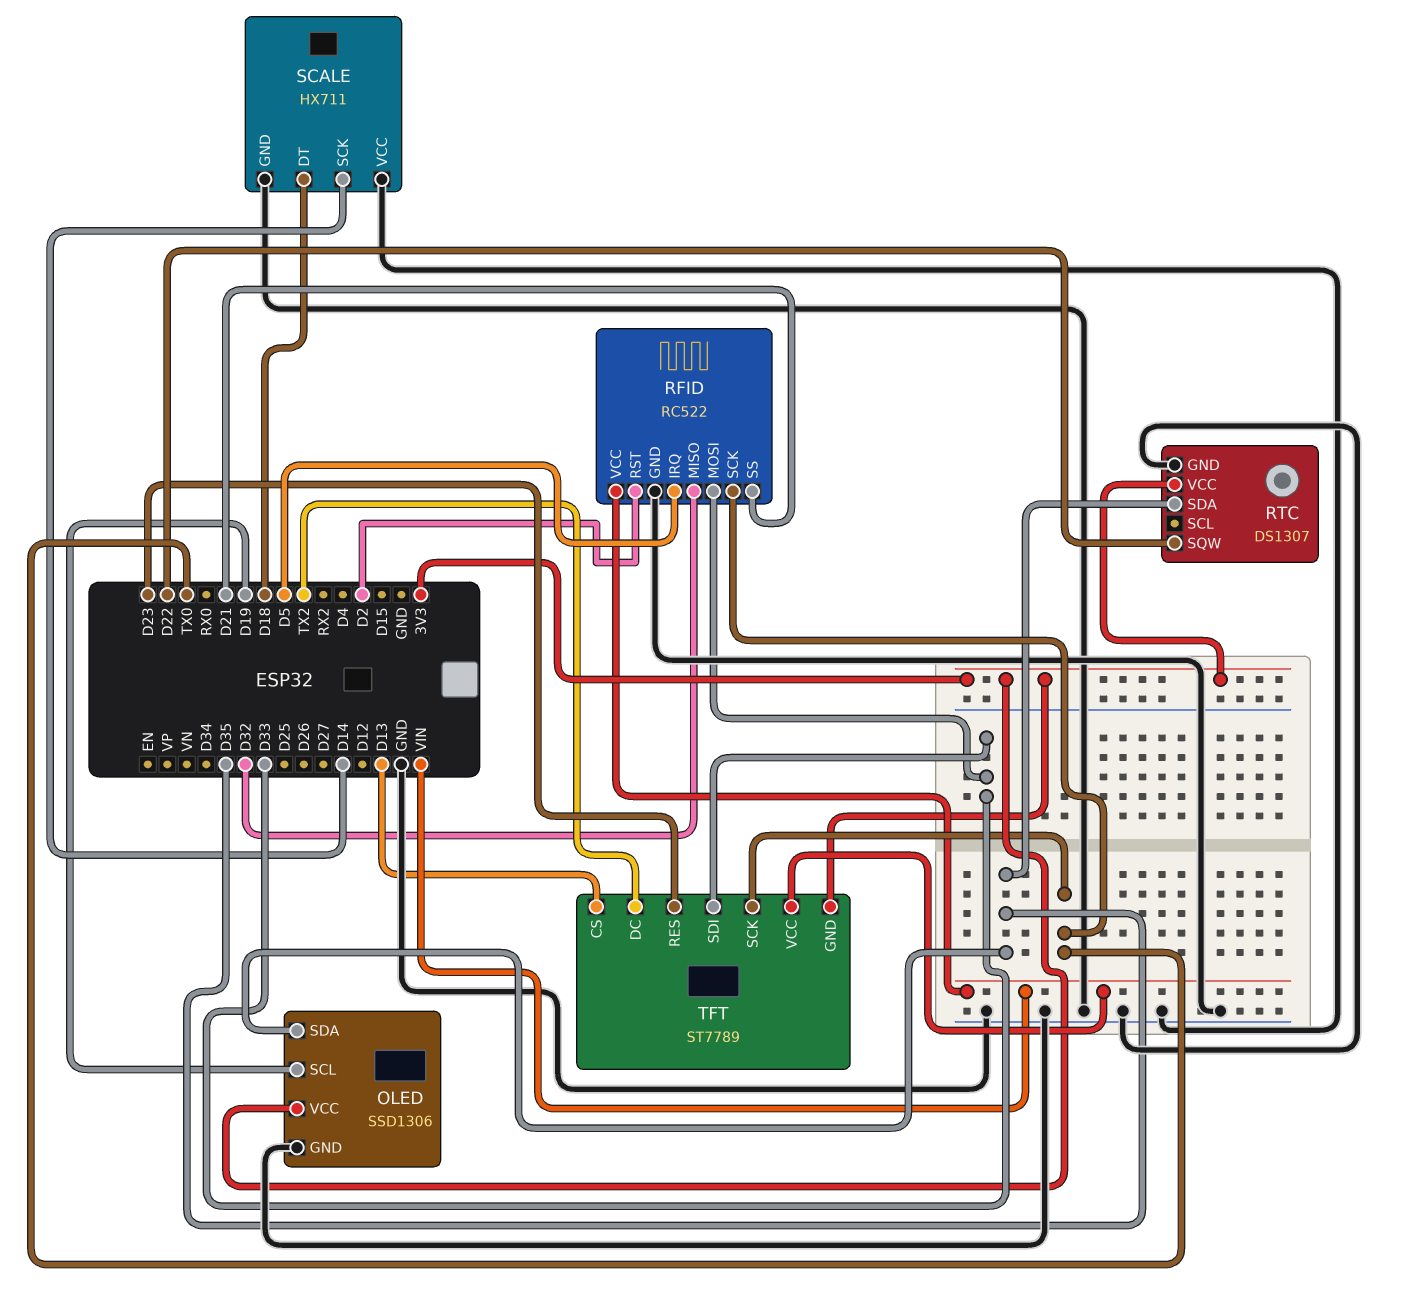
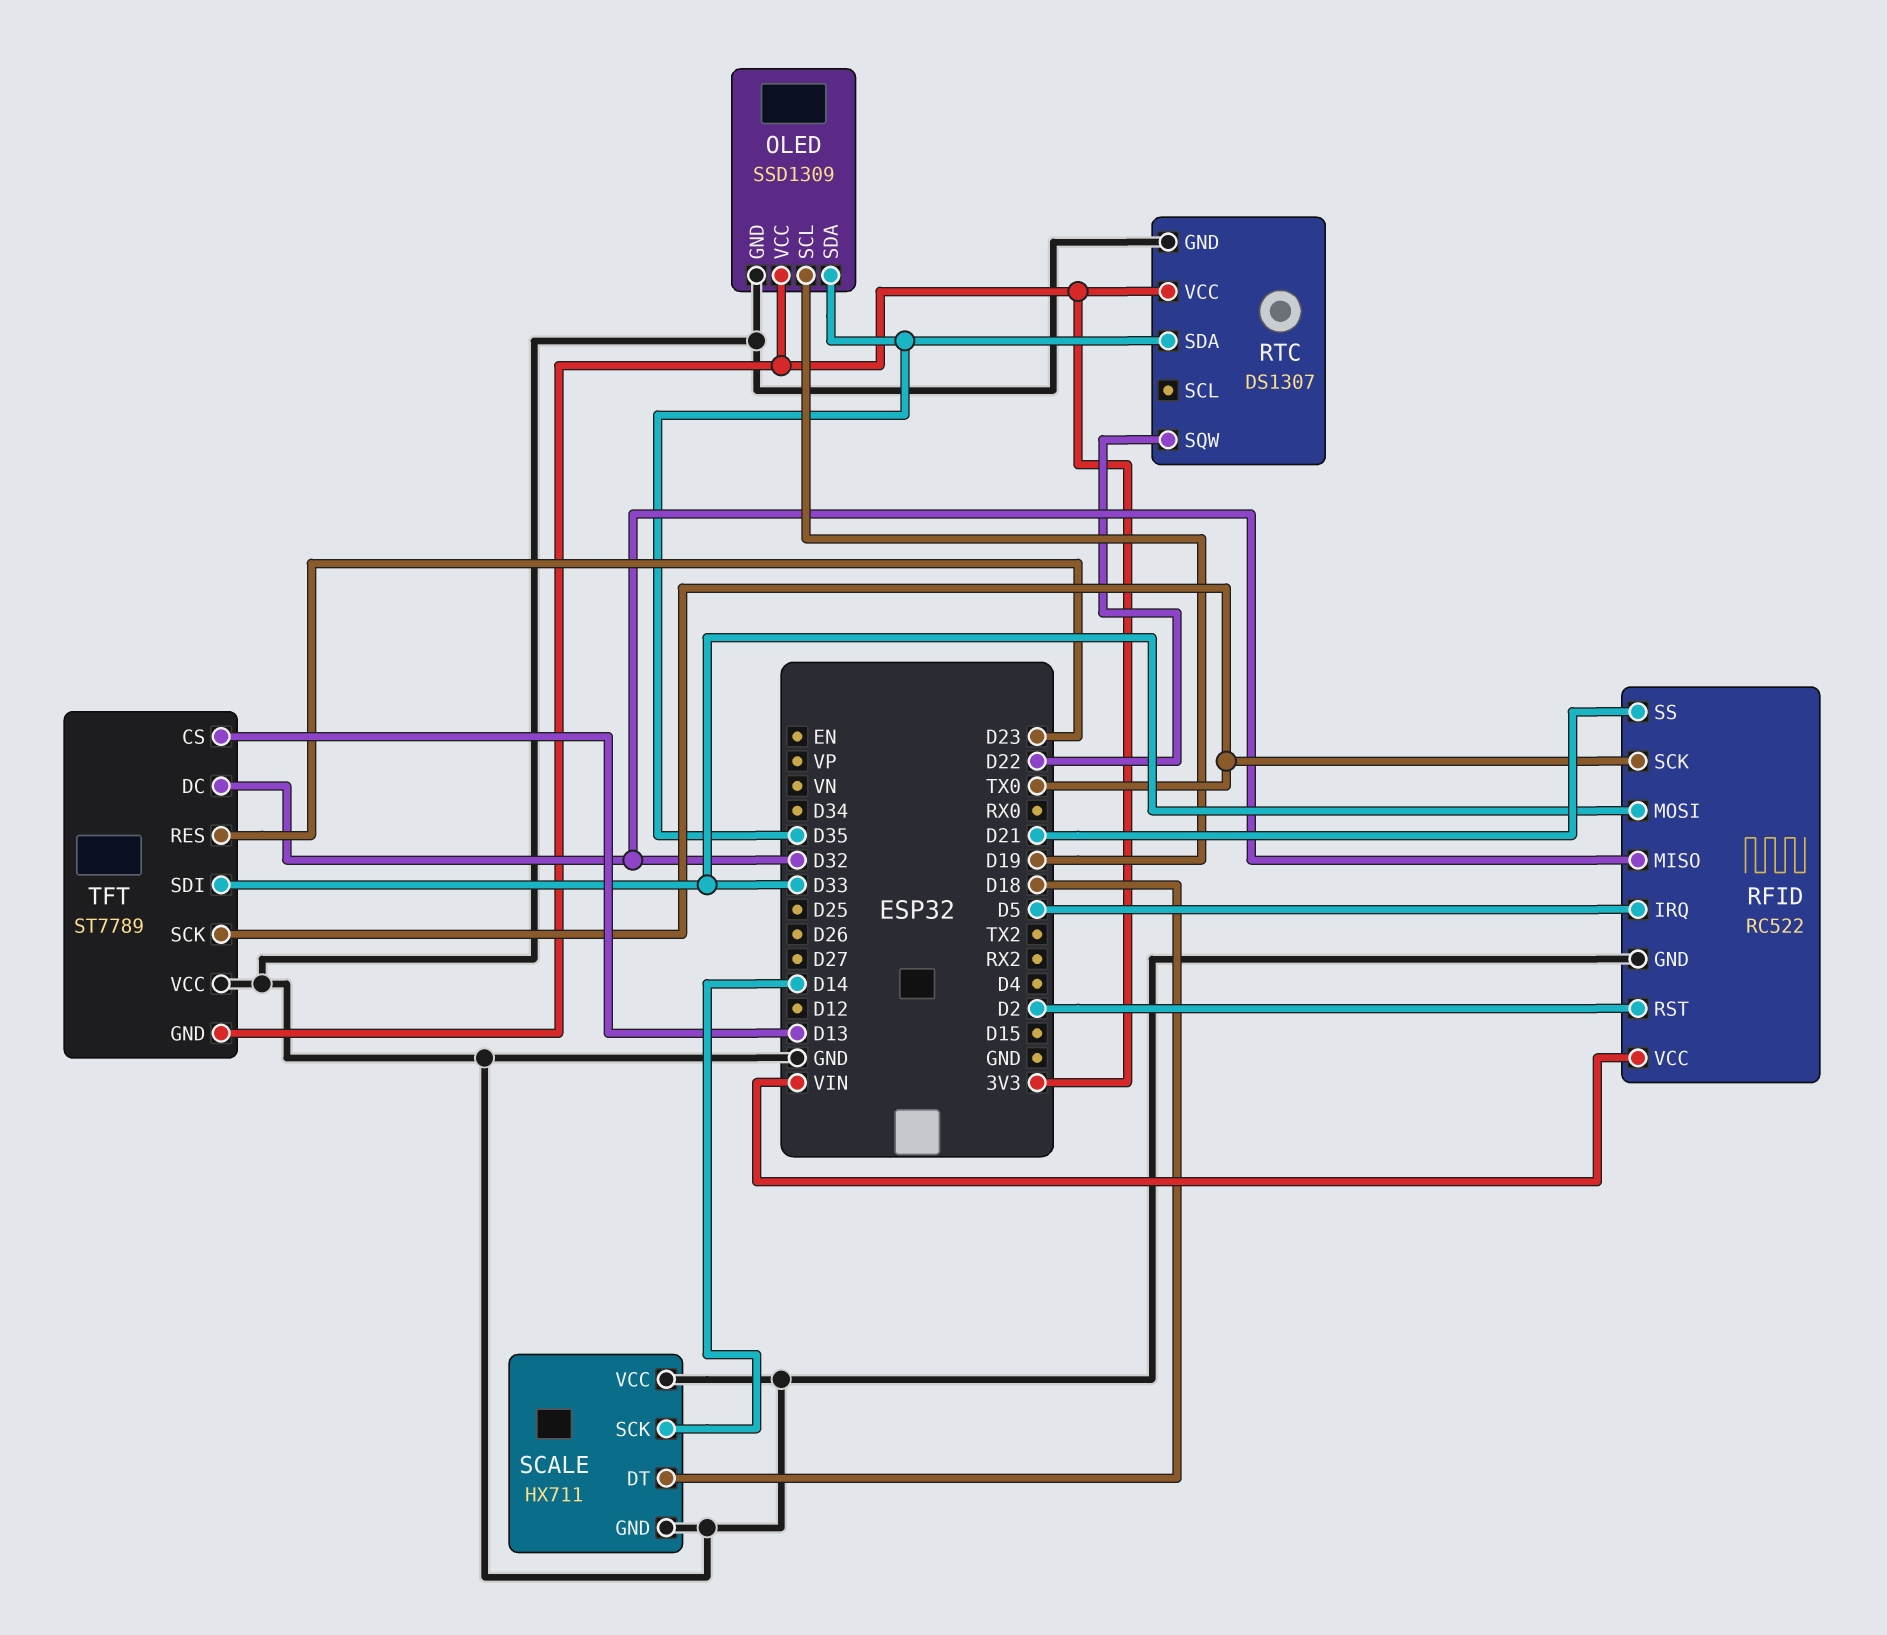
OLED: SSD1306 -> SSD1309
TFT pin DC: TX2 -> D32
TFT pin VCC: VIN -> GND

